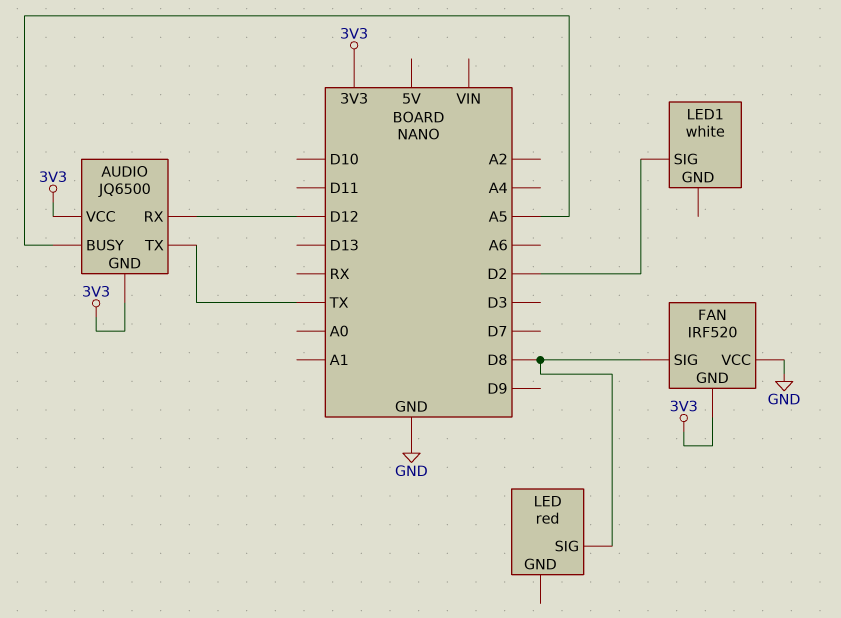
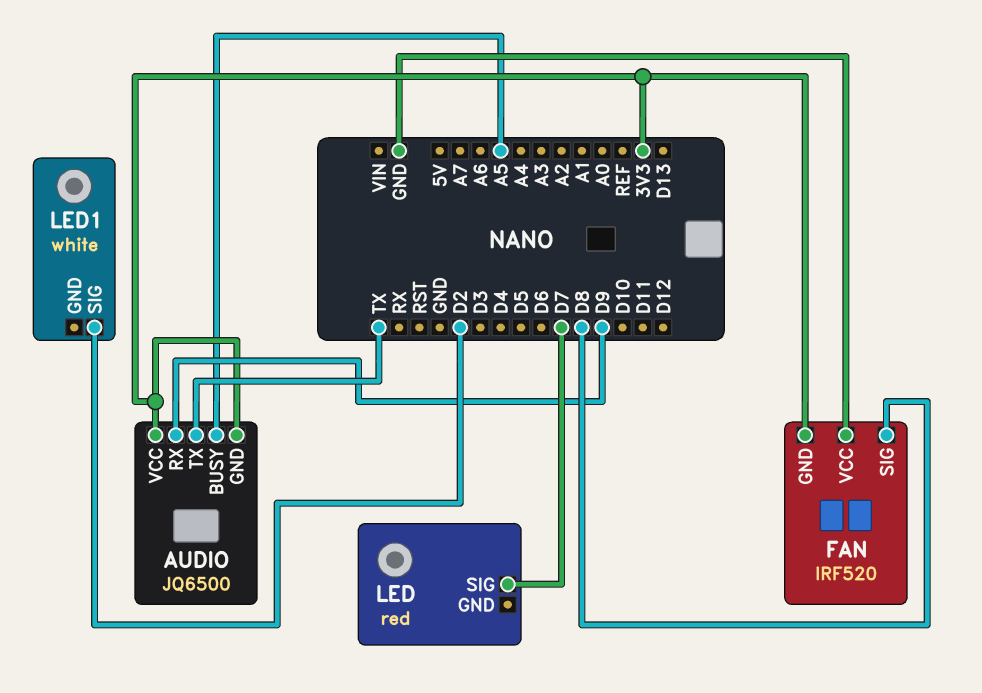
AUDIO pin RX: D12 -> D9
LED pin SIG: D8 -> D7

